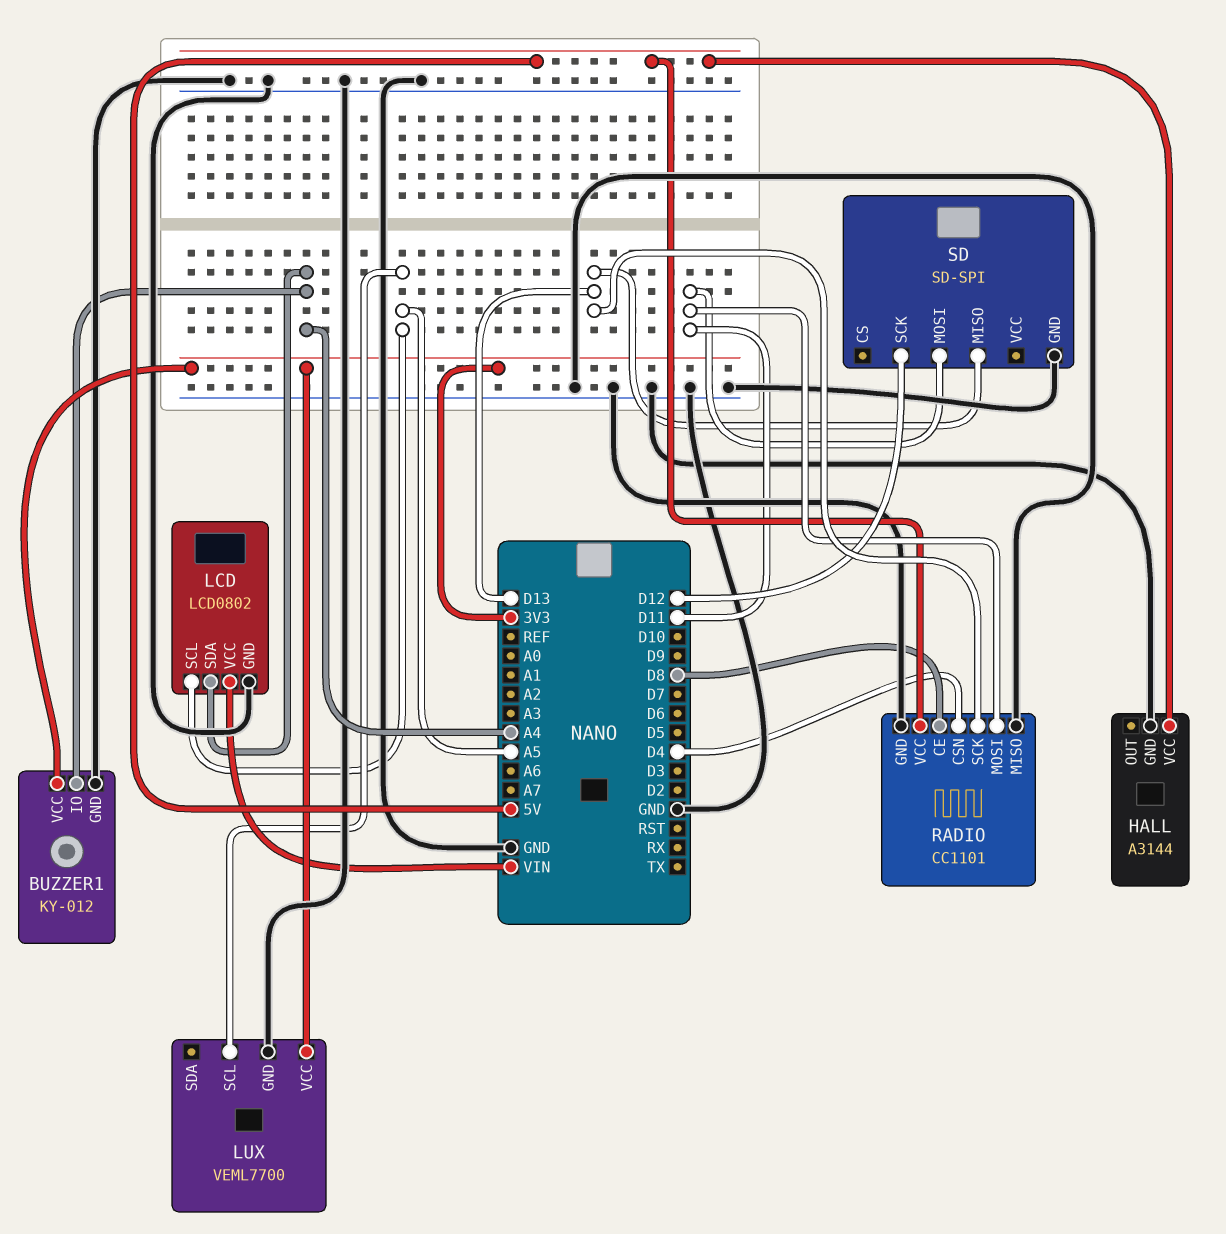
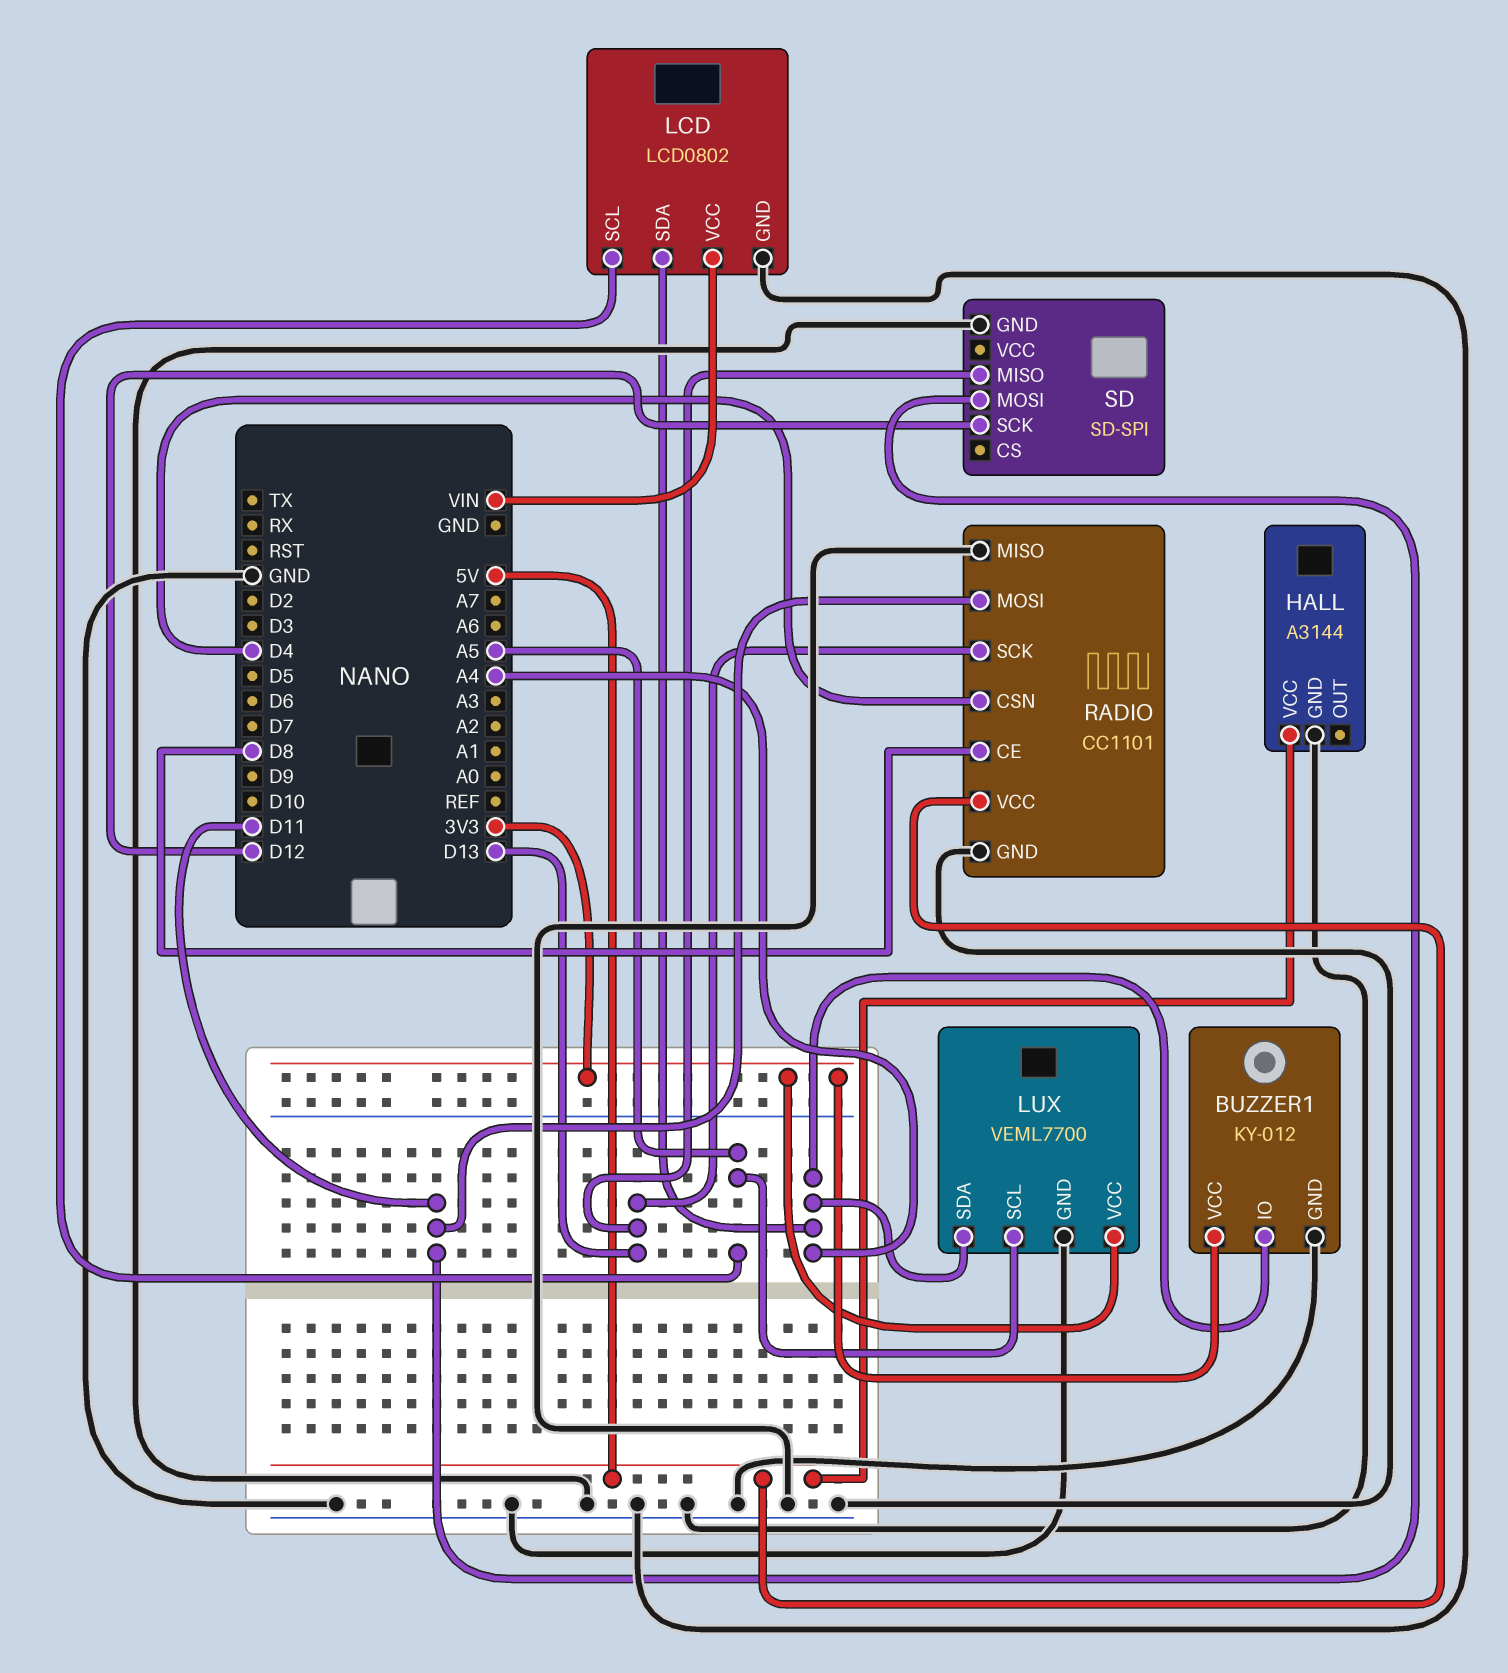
LUX pin SDA: none -> A4

